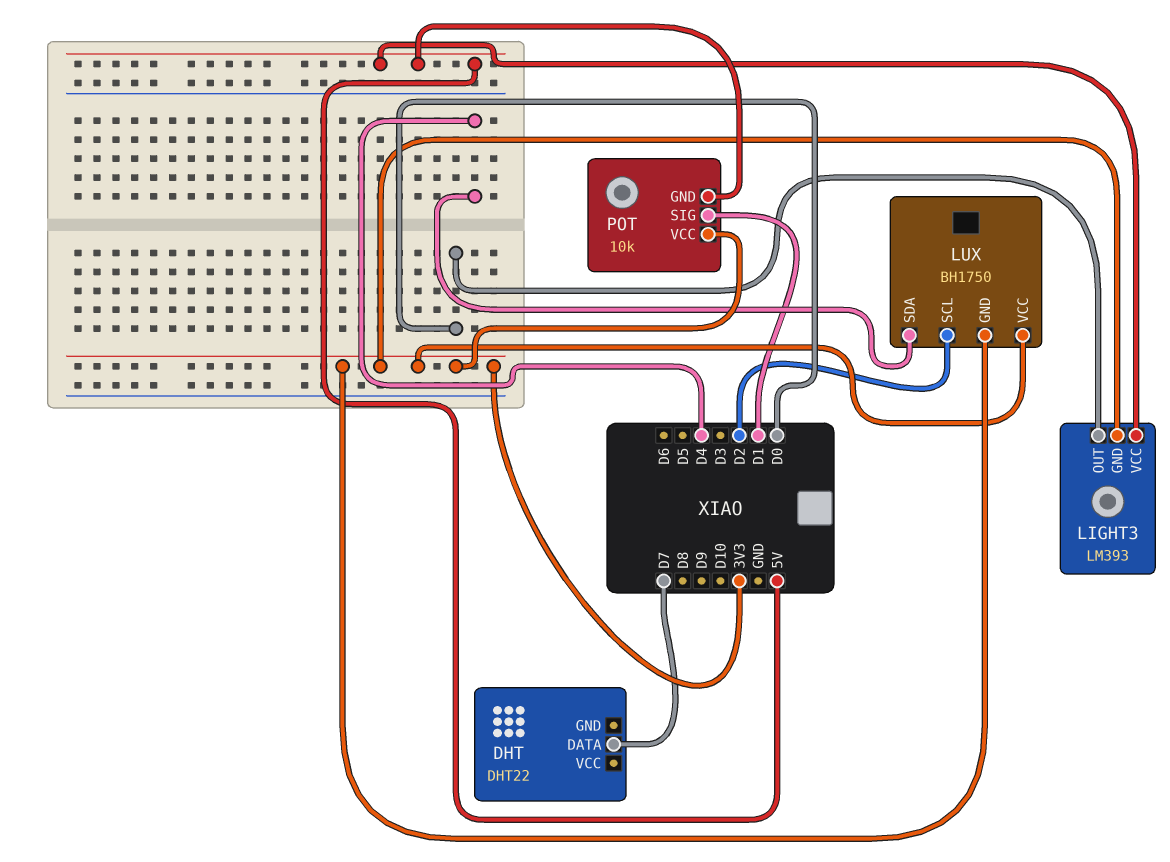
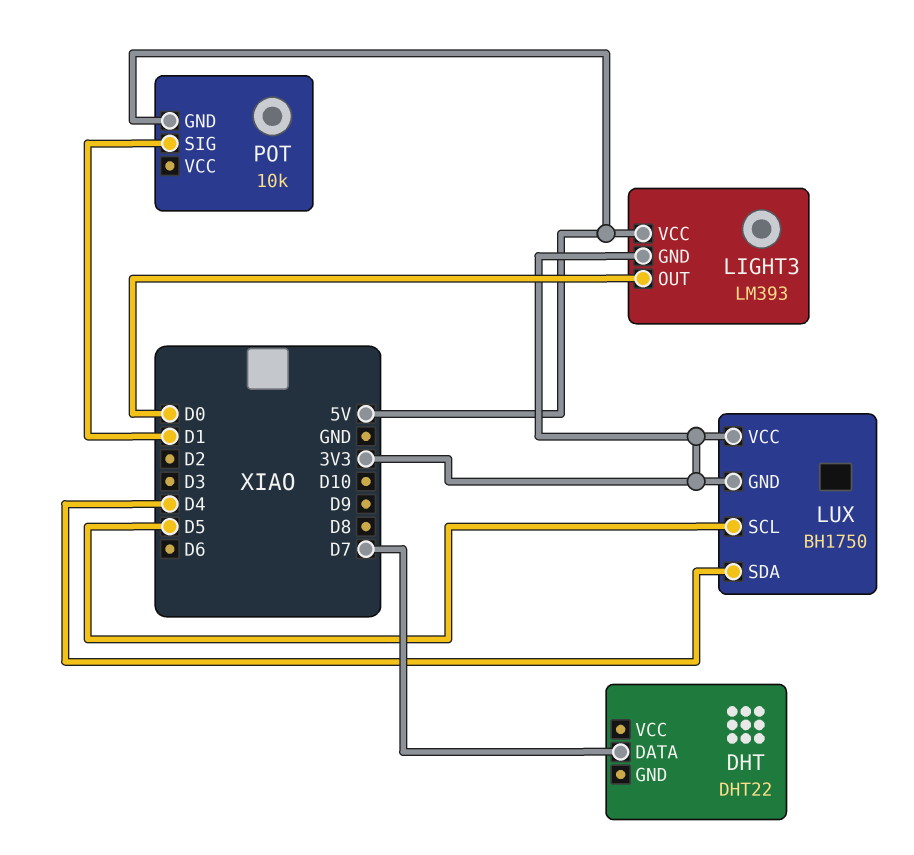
LUX pin SCL: D2 -> D5
POT pin VCC: 3V3 -> none

